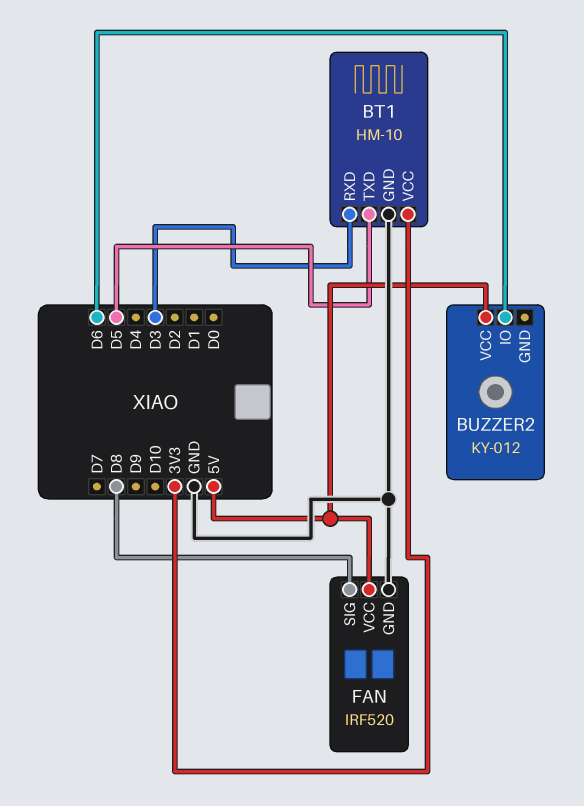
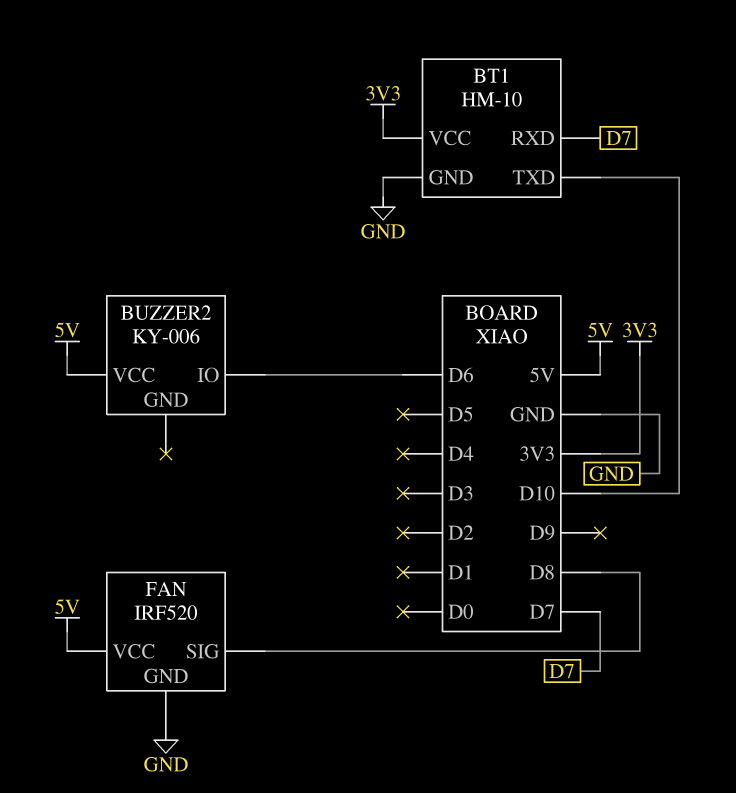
BT1 pin RXD: D3 -> D7
BT1 pin TXD: D5 -> D10
BUZZER2: KY-012 -> KY-006

